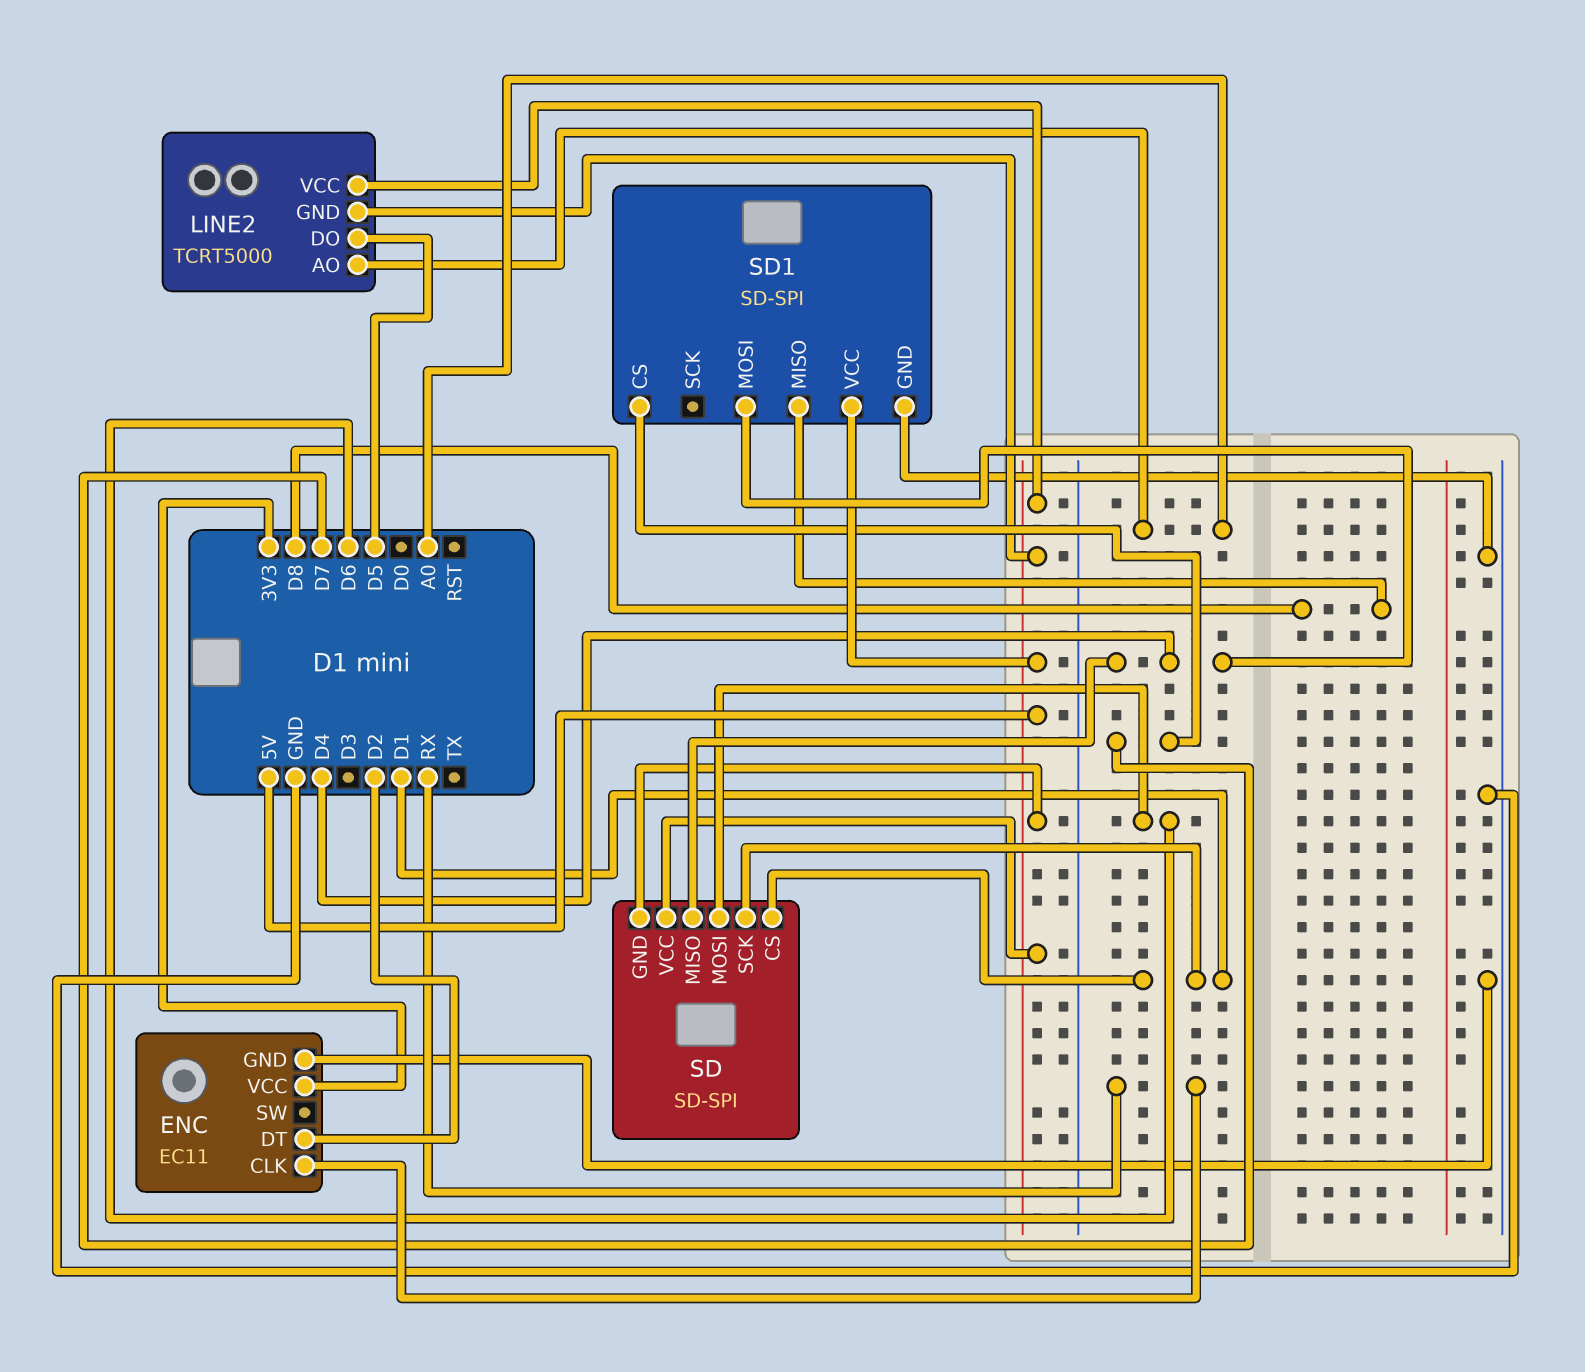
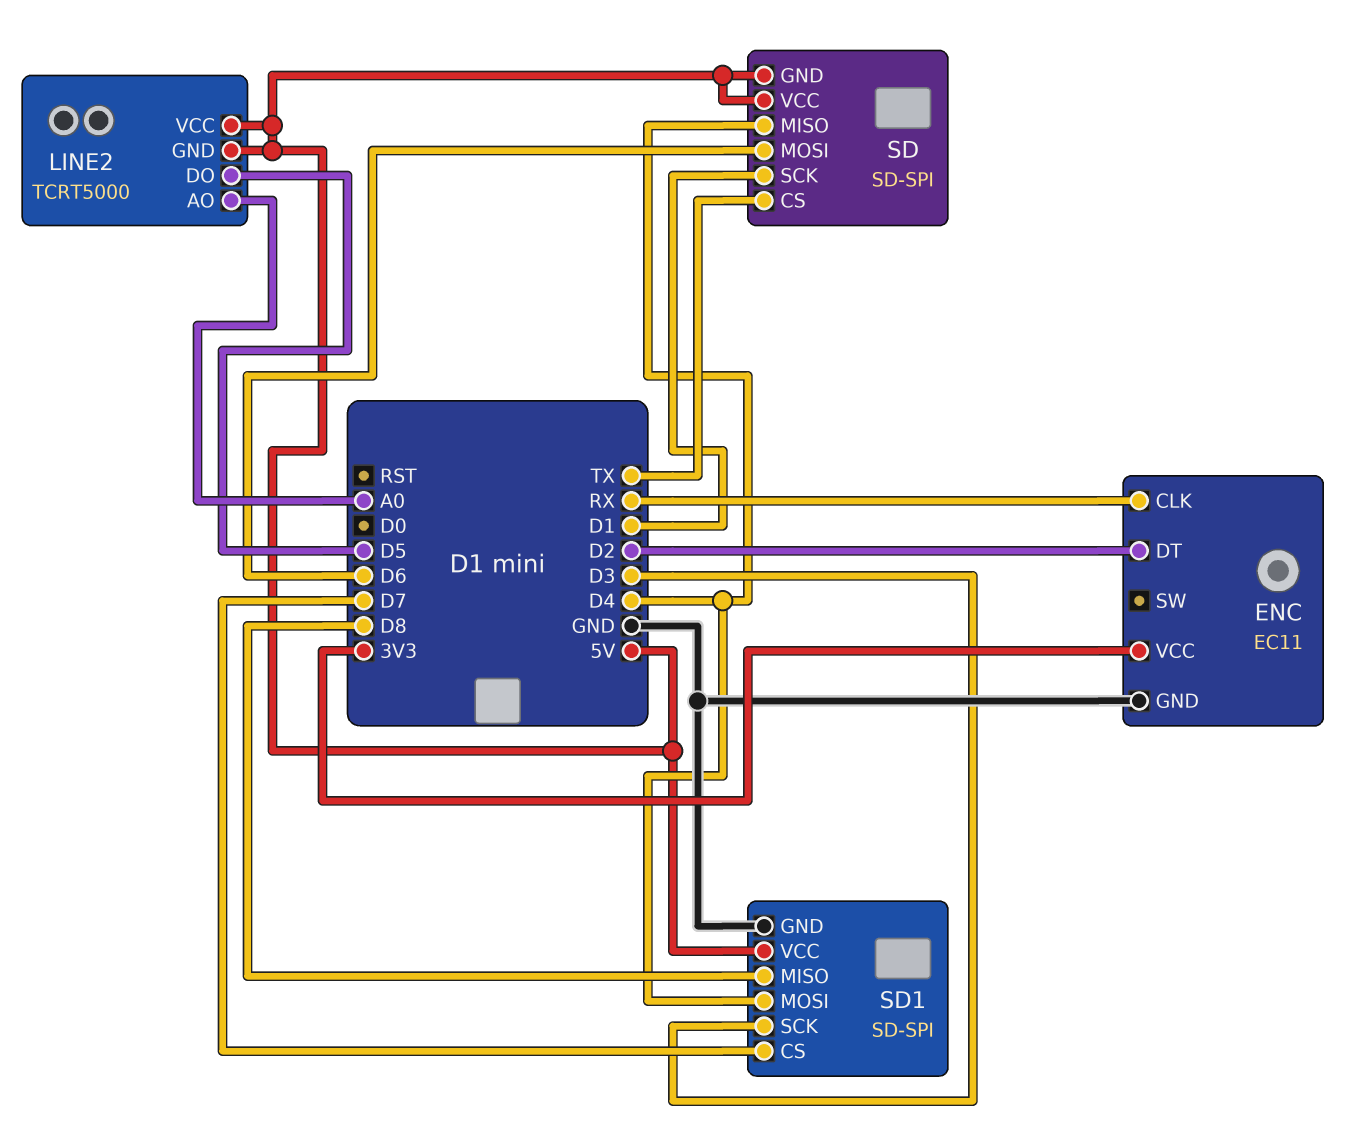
SD pin CS: D1 -> TX
SD1 pin SCK: none -> D3

